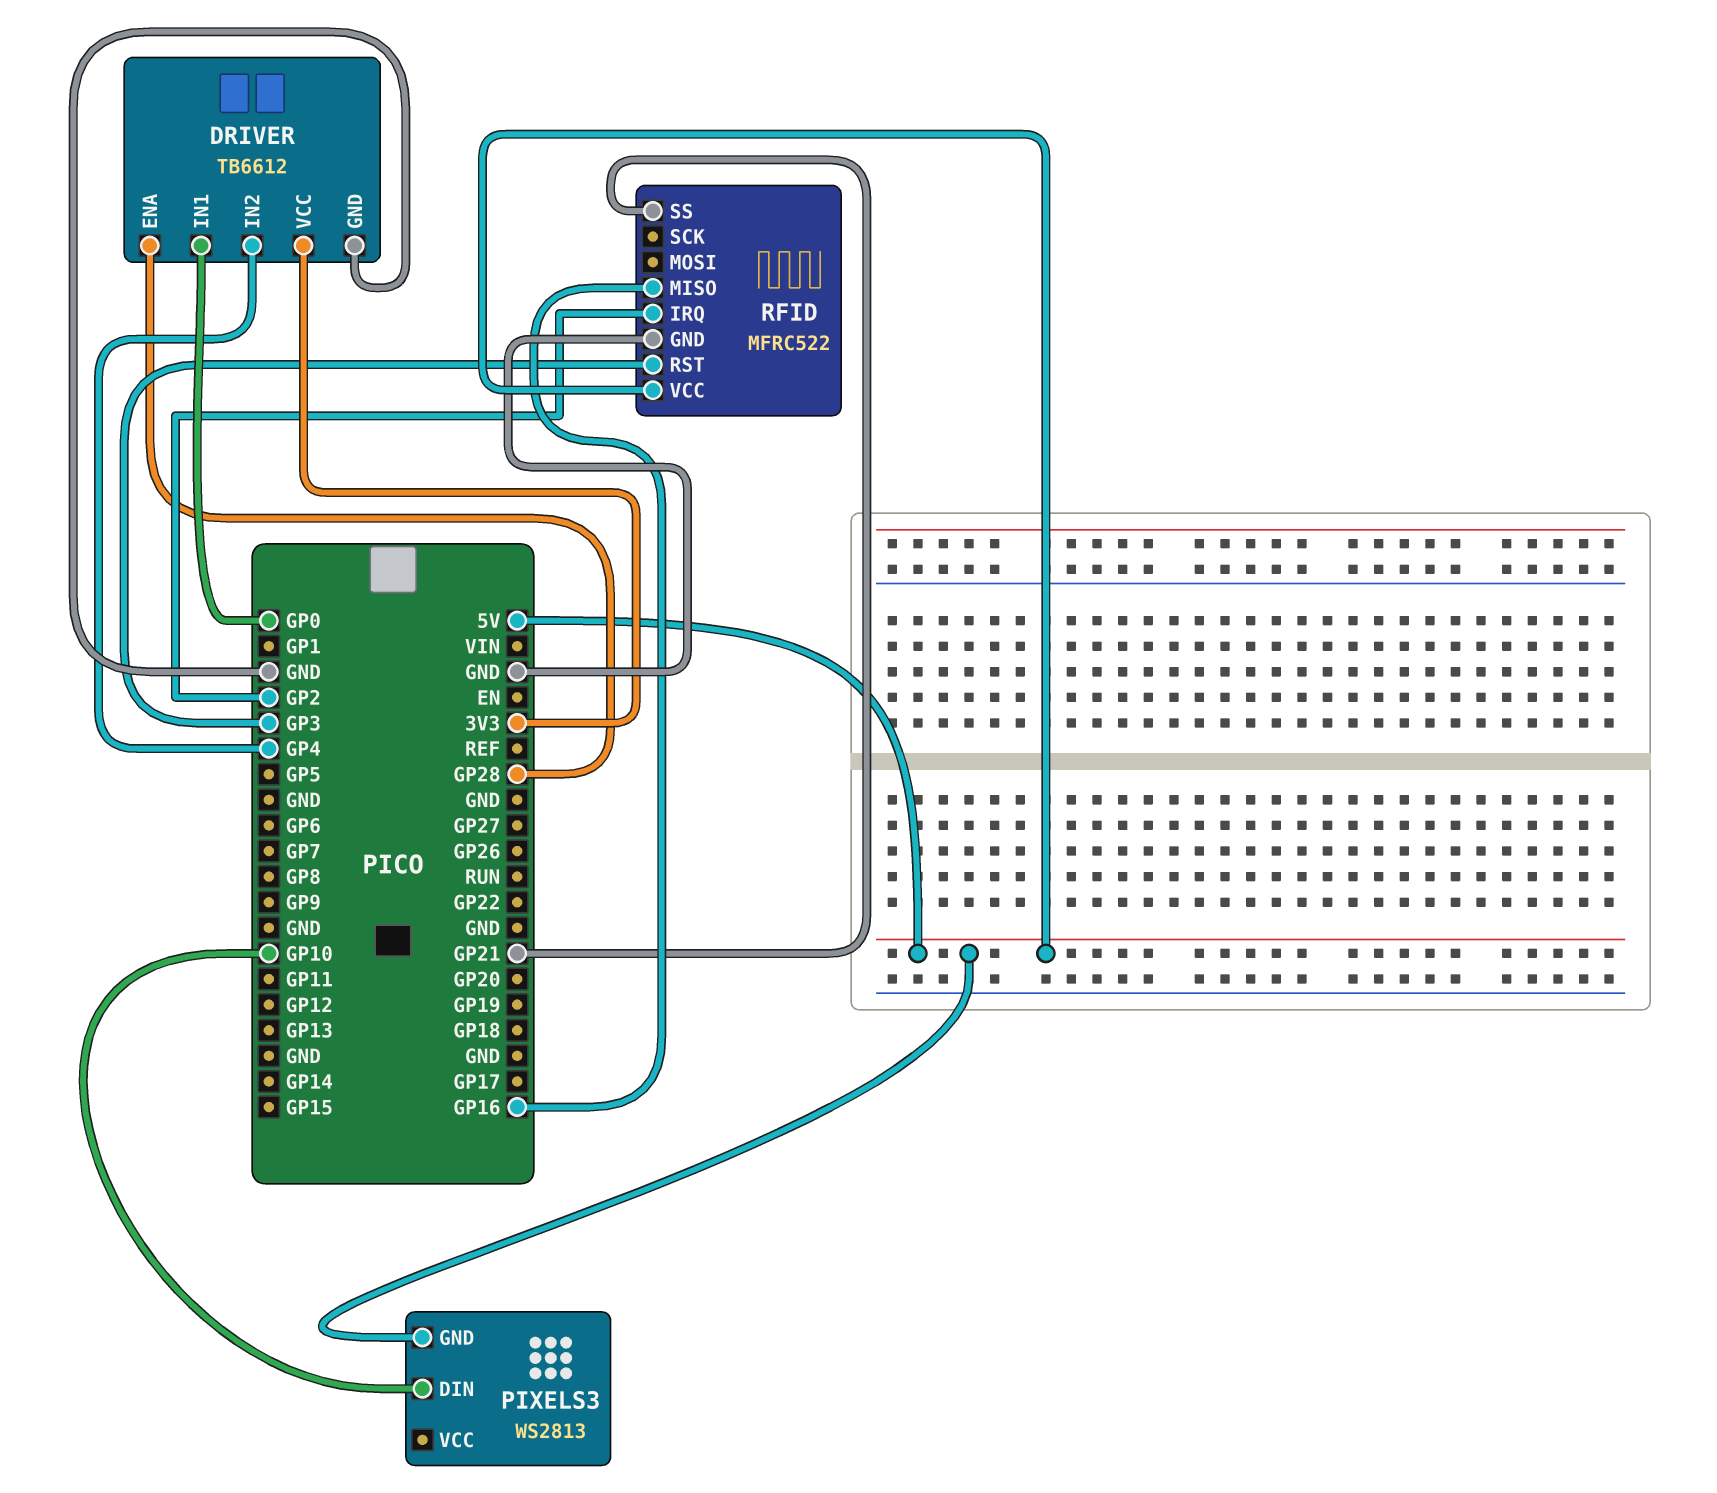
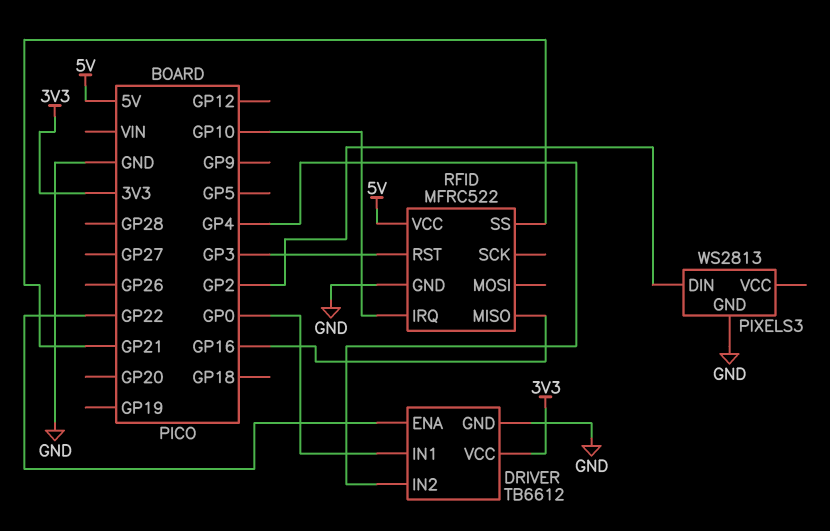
DRIVER pin ENA: GP28 -> GP22
PIXELS3 pin DIN: GP10 -> GP2
PIXELS3 pin GND: 5V -> GND
RFID pin IRQ: GP2 -> GP10

